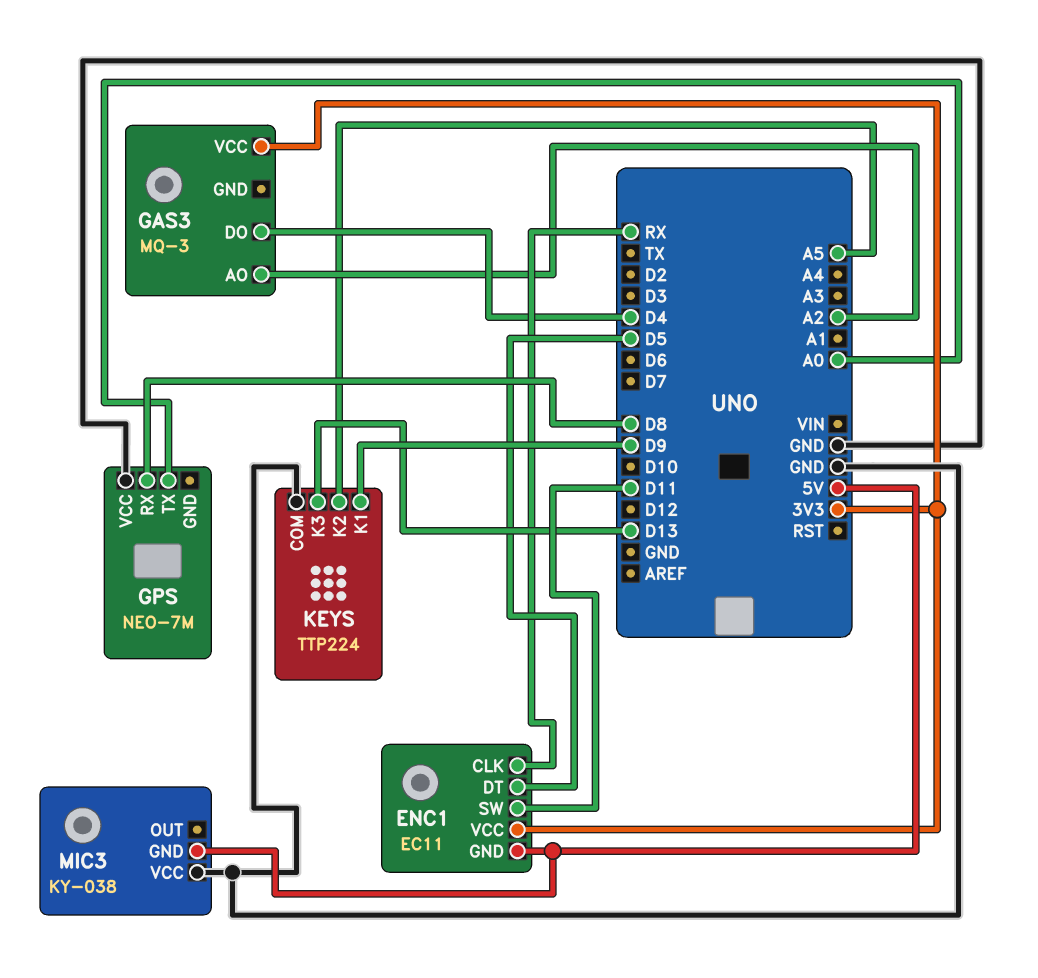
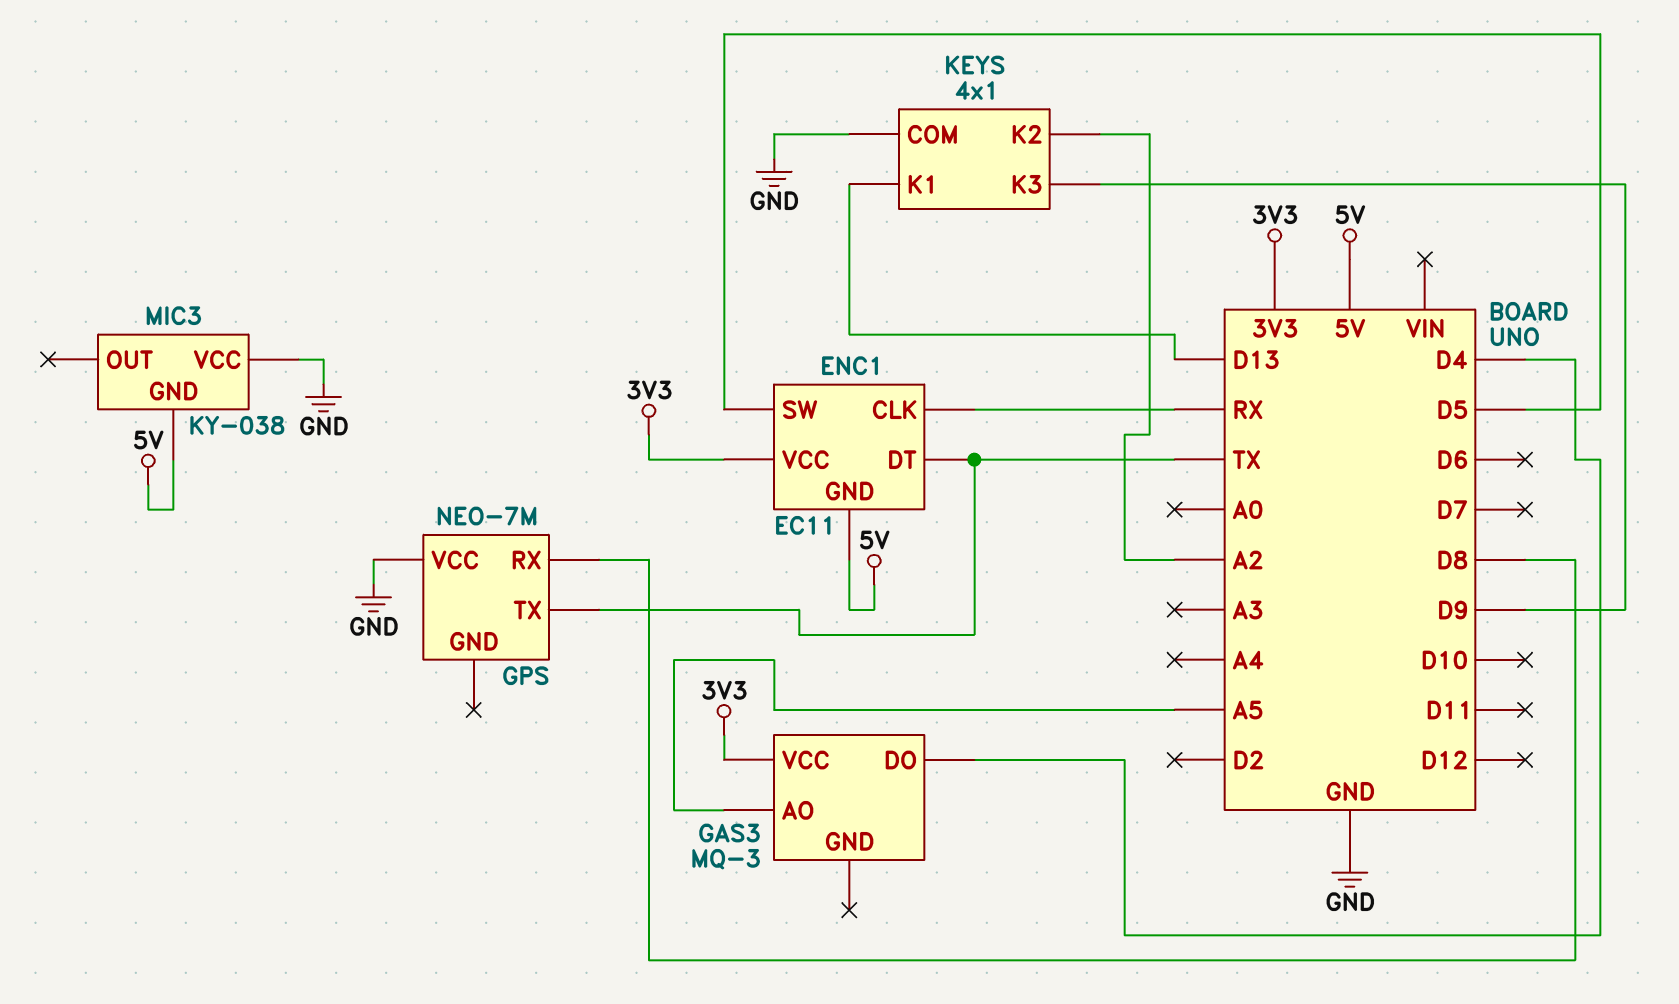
ENC1 pin DT: D5 -> TX
ENC1 pin SW: D11 -> D5
GAS3 pin AO: A2 -> A5
GPS pin TX: A0 -> TX
KEYS: TTP224 -> 4x1
KEYS pin K1: D9 -> D13
KEYS pin K2: A5 -> A2
KEYS pin K3: D13 -> D9

